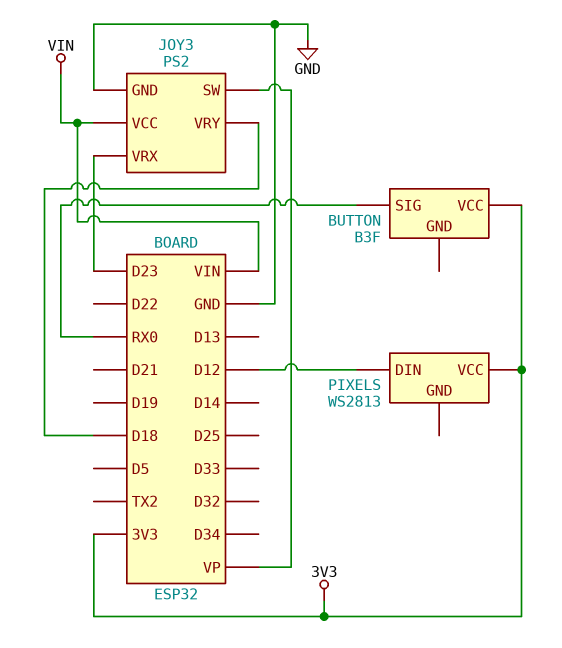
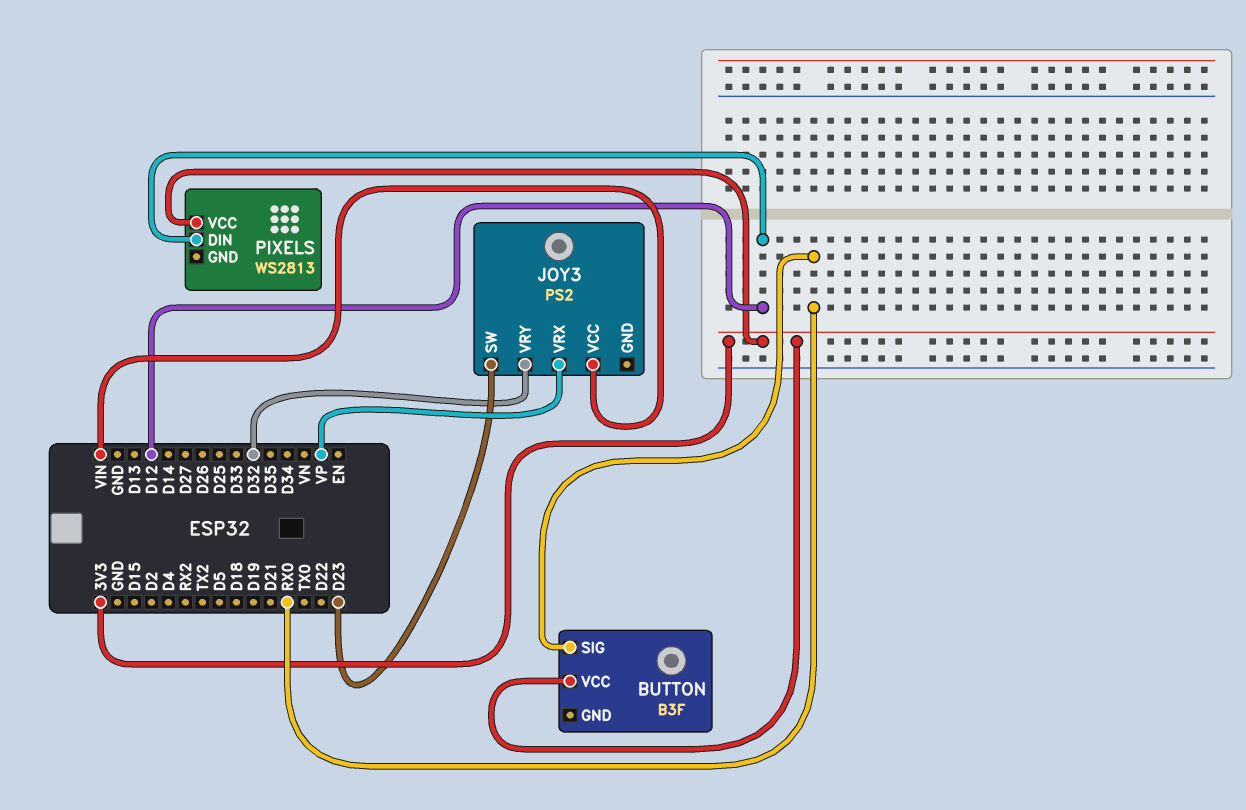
JOY3 pin GND: GND -> none
JOY3 pin SW: VP -> D23
JOY3 pin VRX: D23 -> VP
JOY3 pin VRY: D18 -> D32

